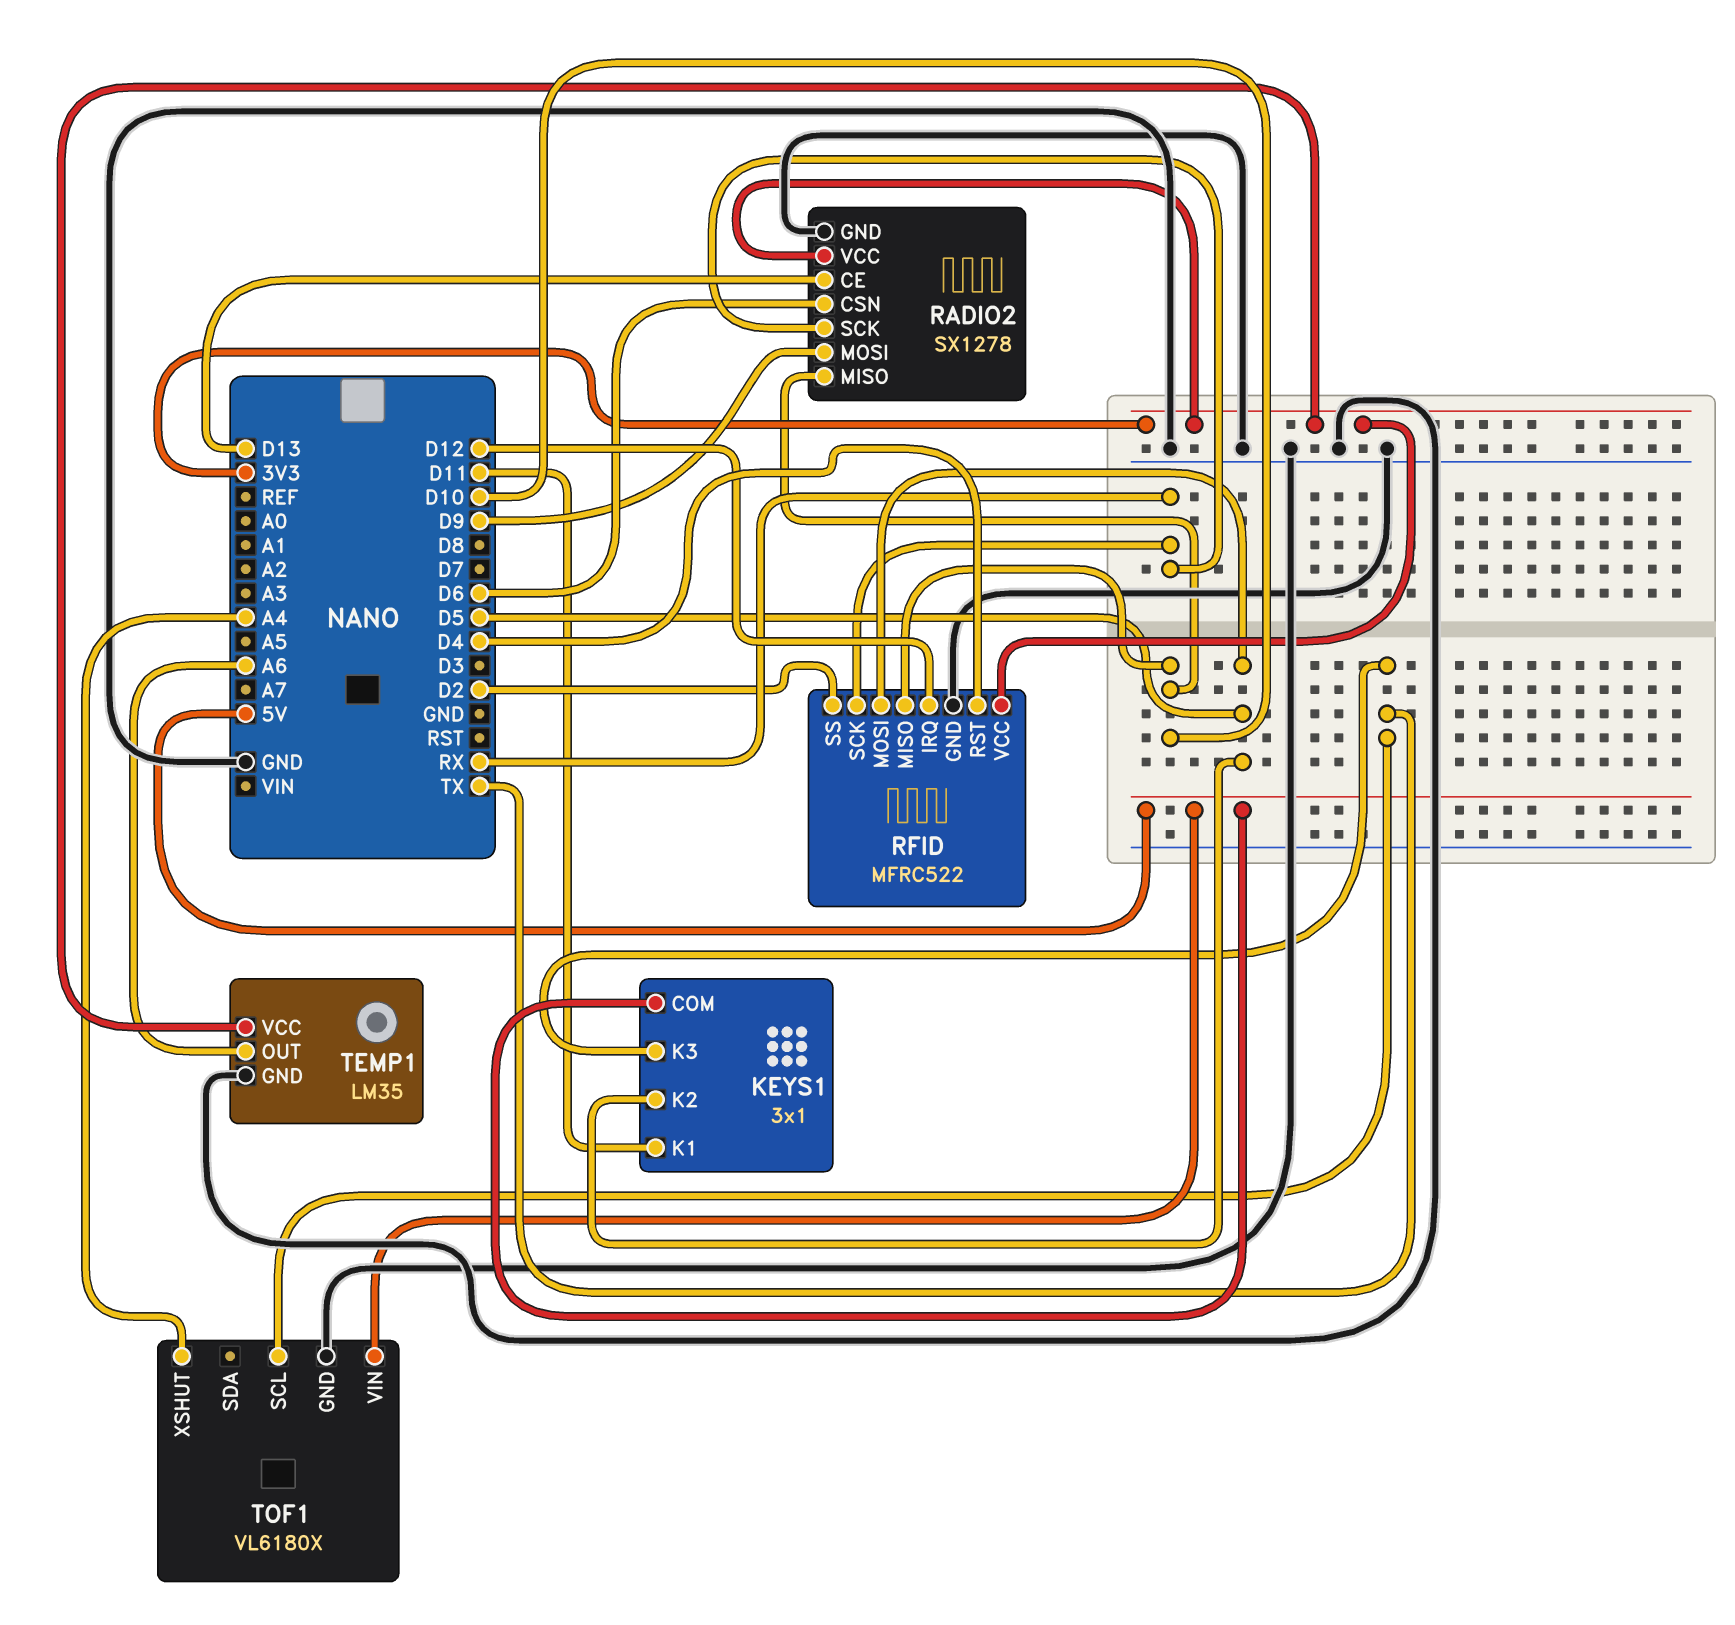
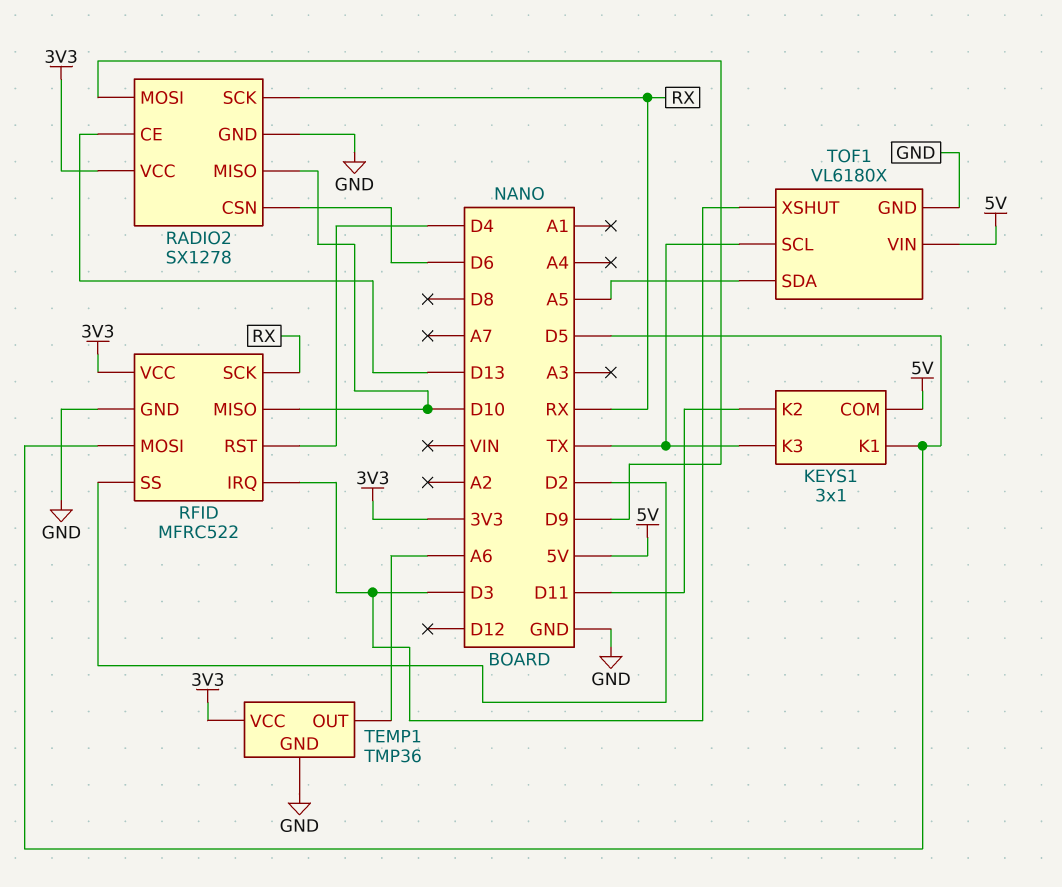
KEYS1 pin K1: D11 -> D5
KEYS1 pin K2: D5 -> D11
RFID pin IRQ: D12 -> D3
TEMP1: LM35 -> TMP36
TOF1 pin SDA: none -> A5
TOF1 pin XSHUT: A4 -> D3

